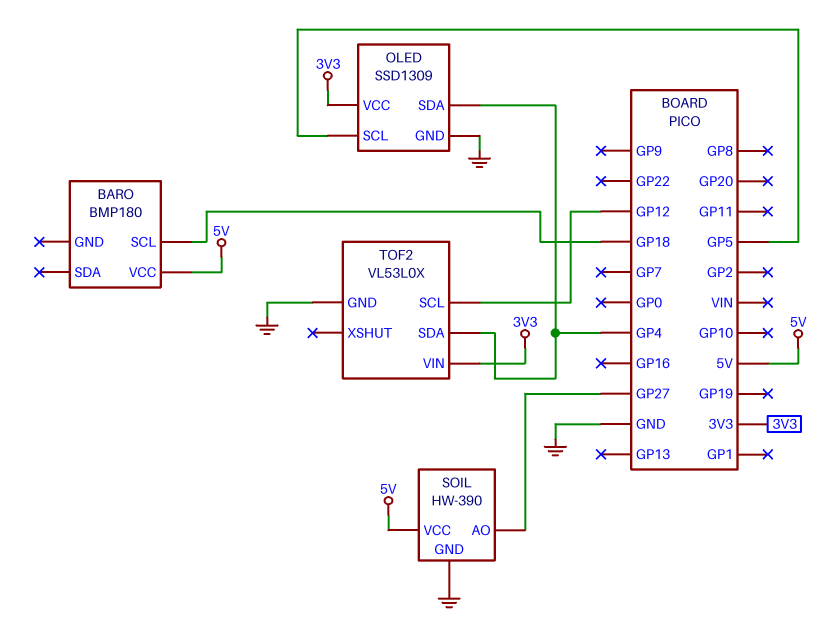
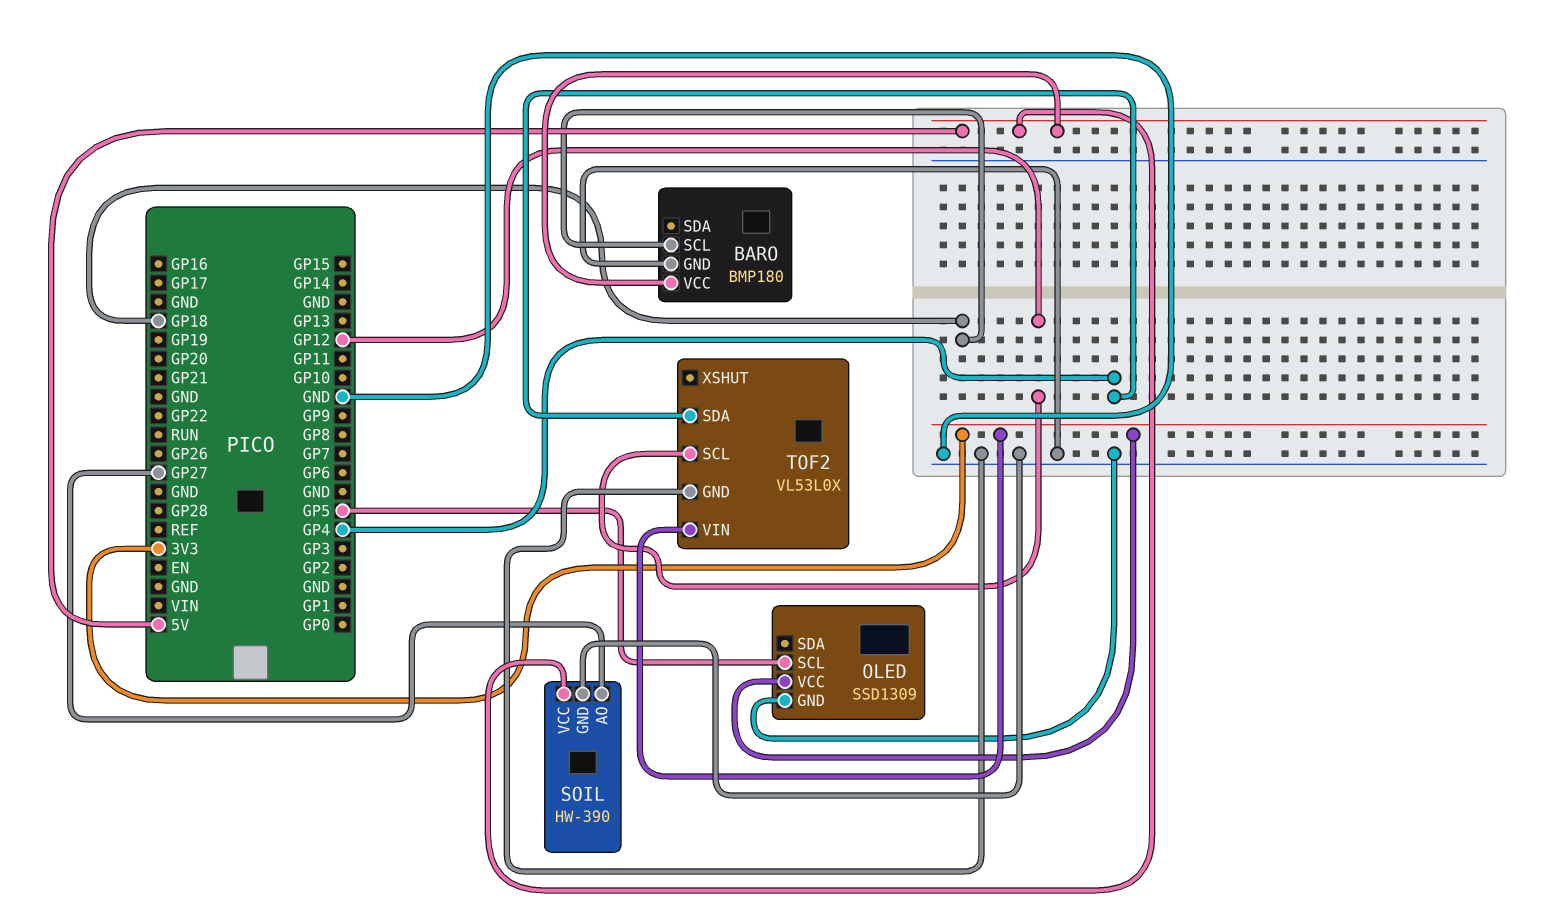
BARO pin GND: none -> GND
OLED pin SDA: GP4 -> none

